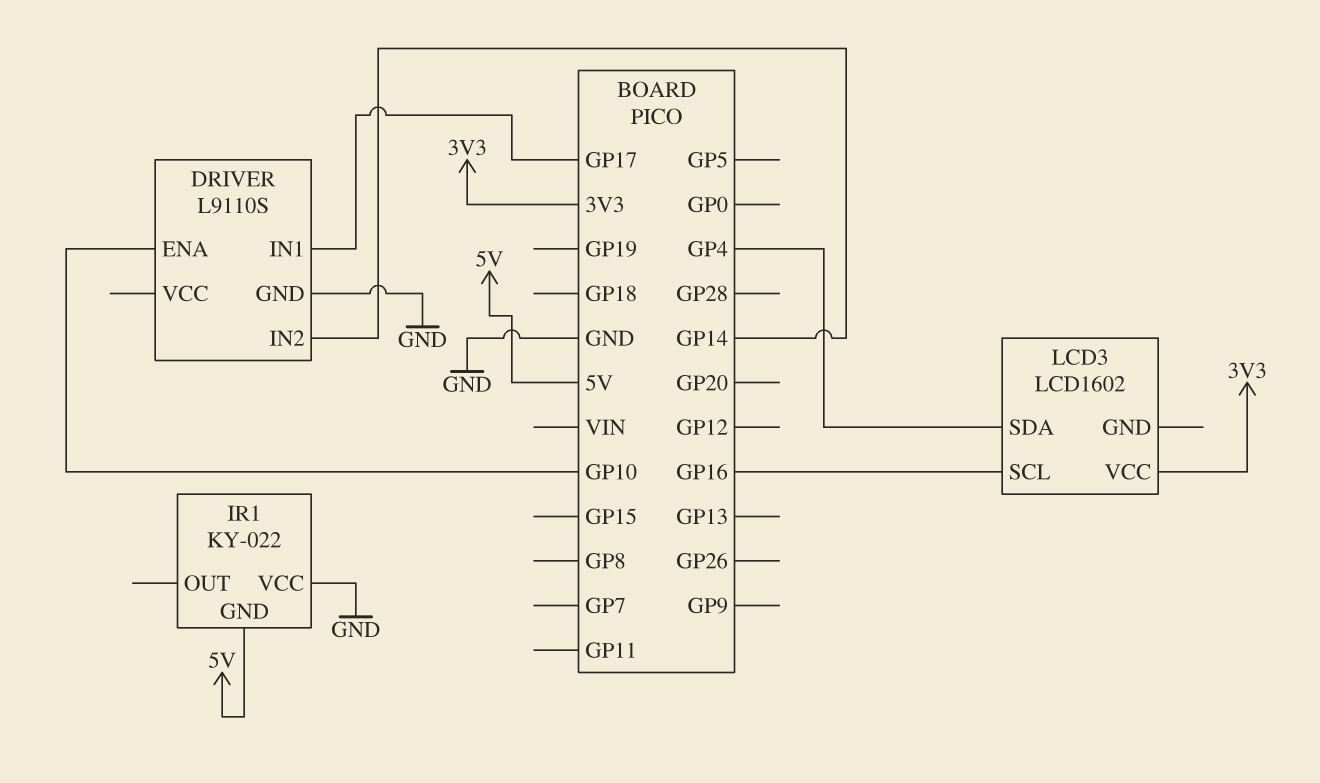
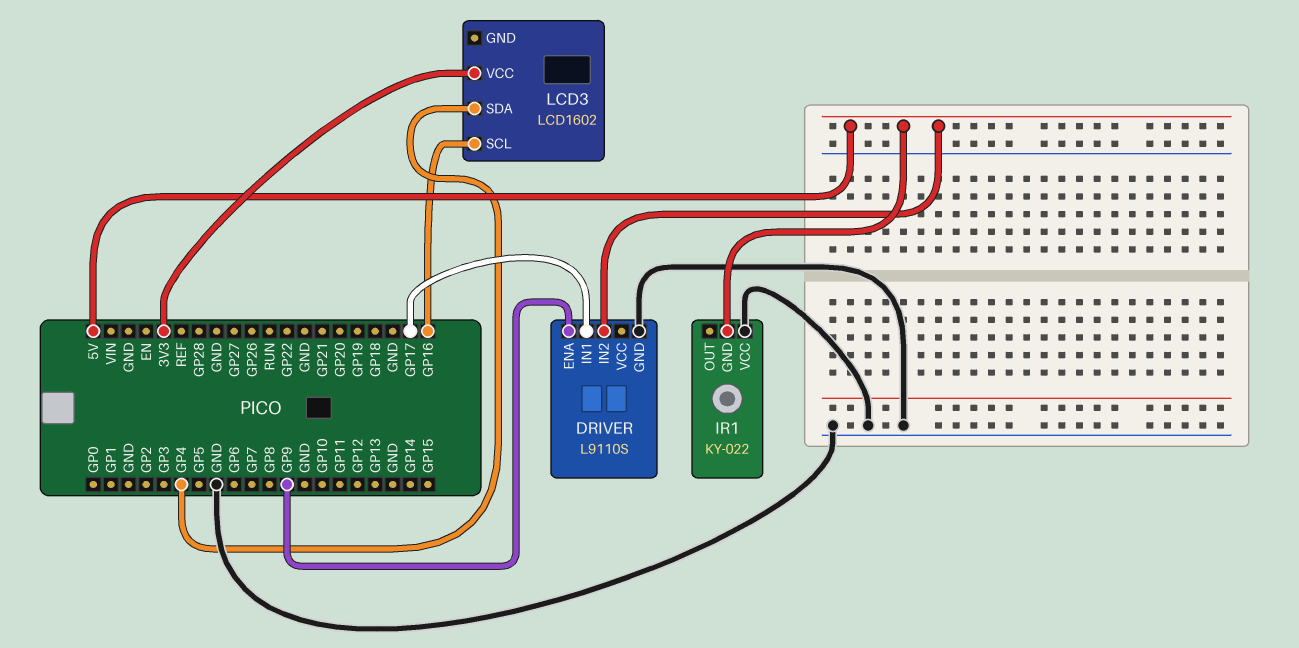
DRIVER pin ENA: GP10 -> GP9
DRIVER pin IN2: GP14 -> 5V

